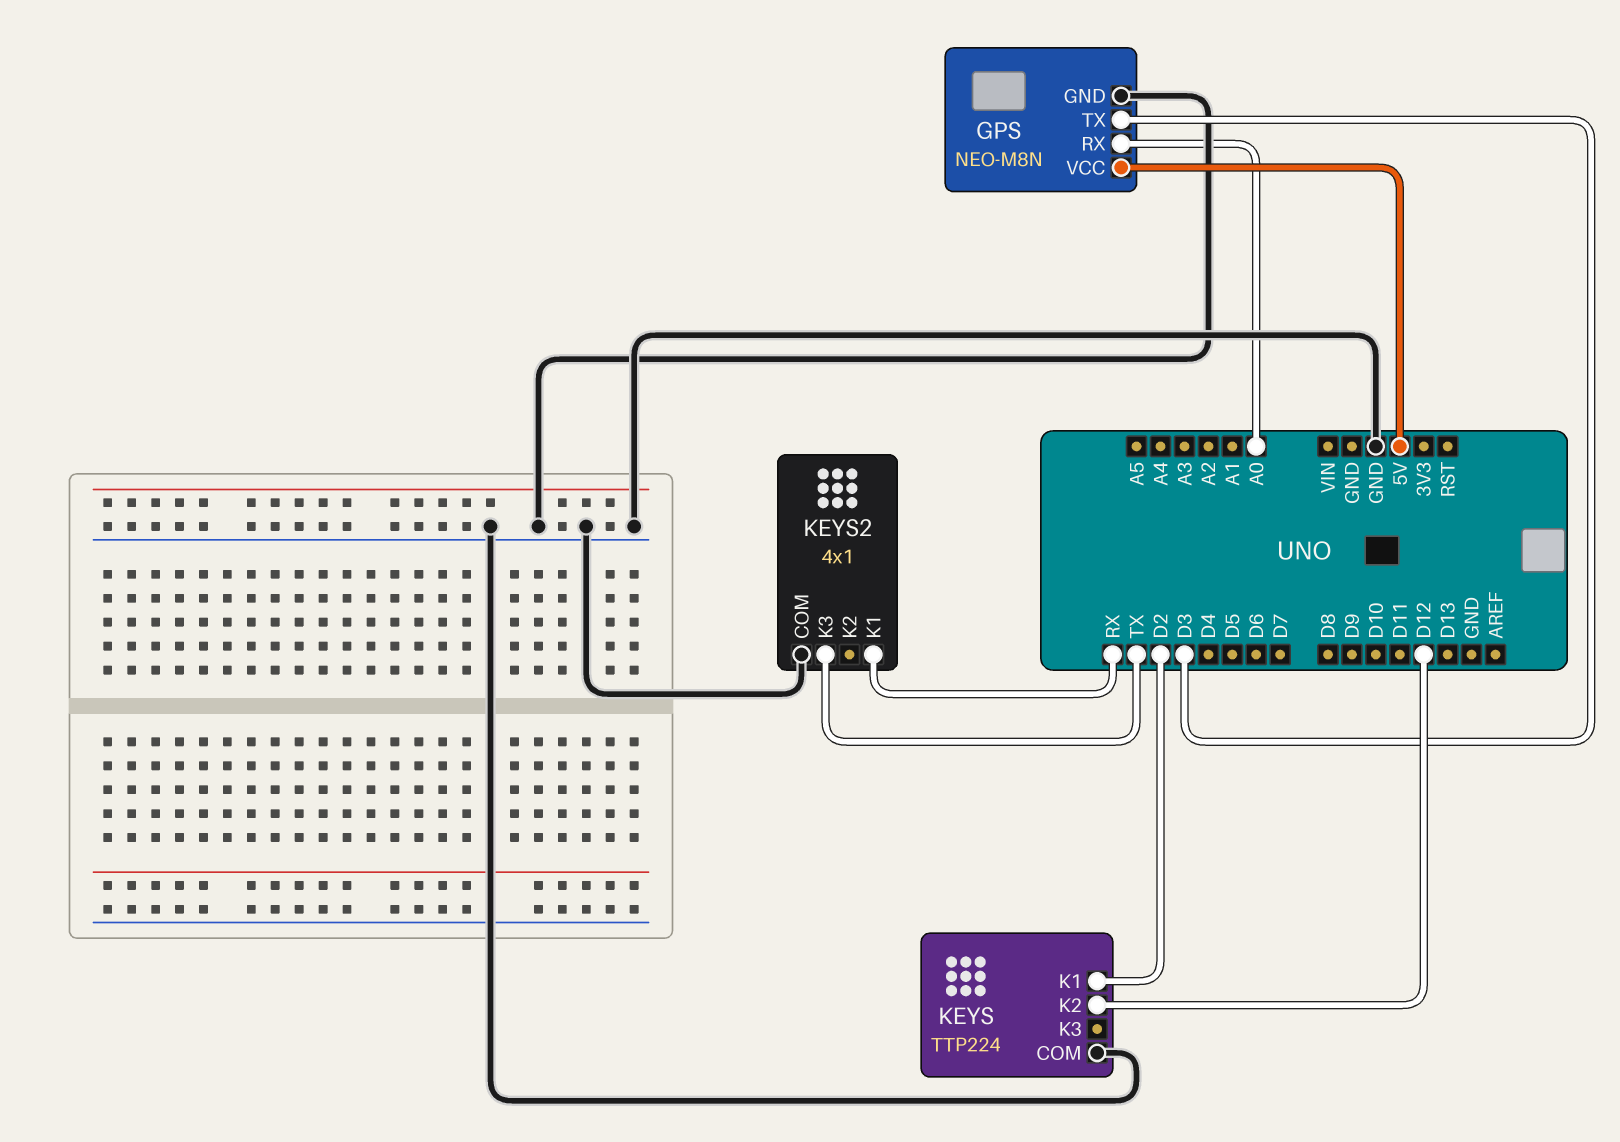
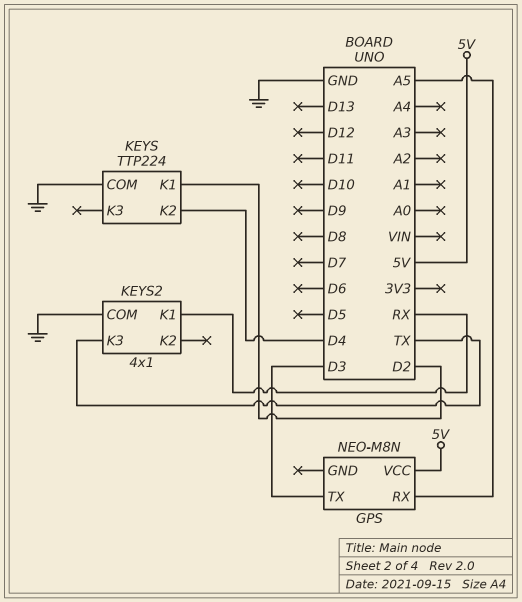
GPS pin GND: GND -> none
GPS pin RX: A0 -> A5
KEYS pin K2: D12 -> D4

